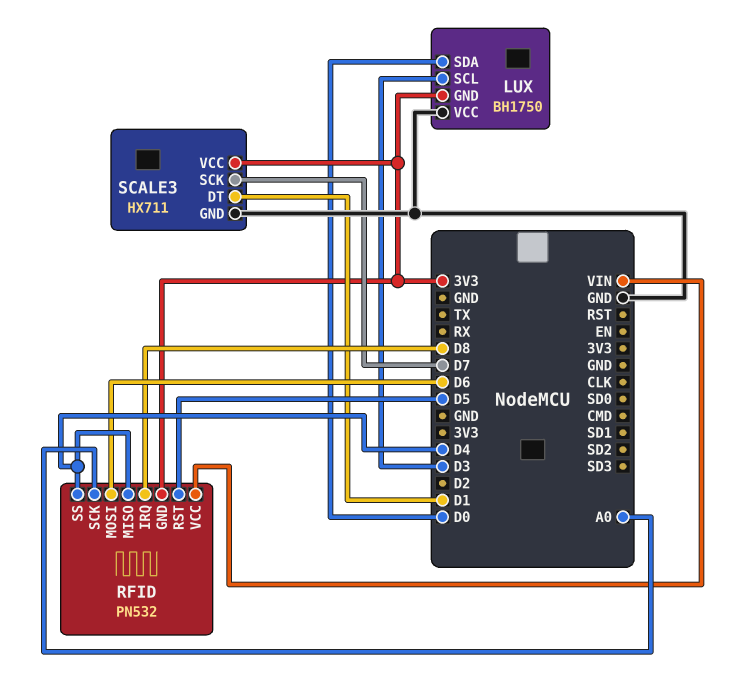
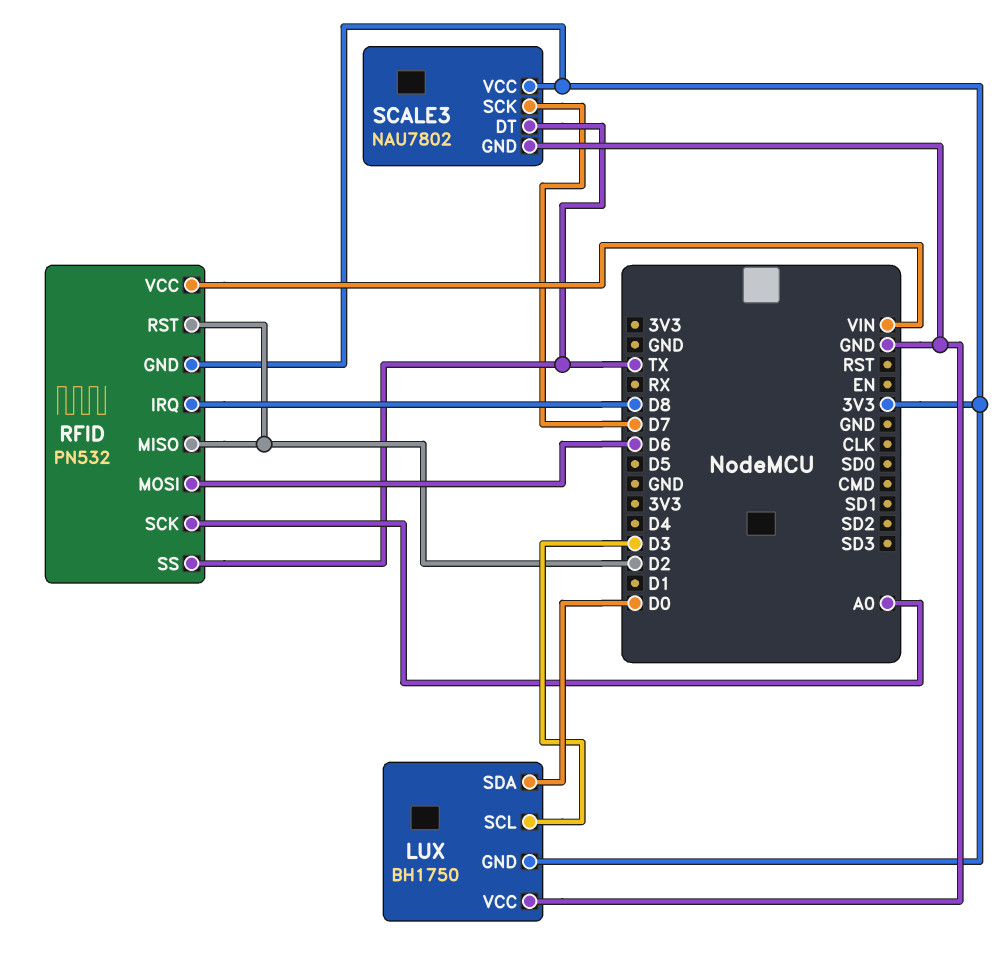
RFID pin MISO: D4 -> D2
RFID pin RST: D5 -> D2
RFID pin SS: D4 -> TX
SCALE3: HX711 -> NAU7802
SCALE3 pin DT: D1 -> TX

